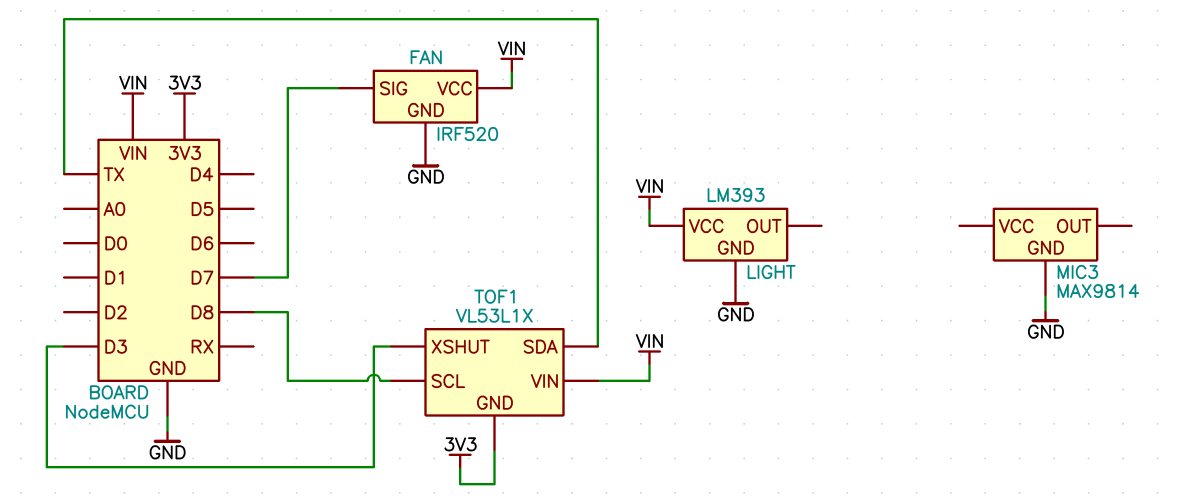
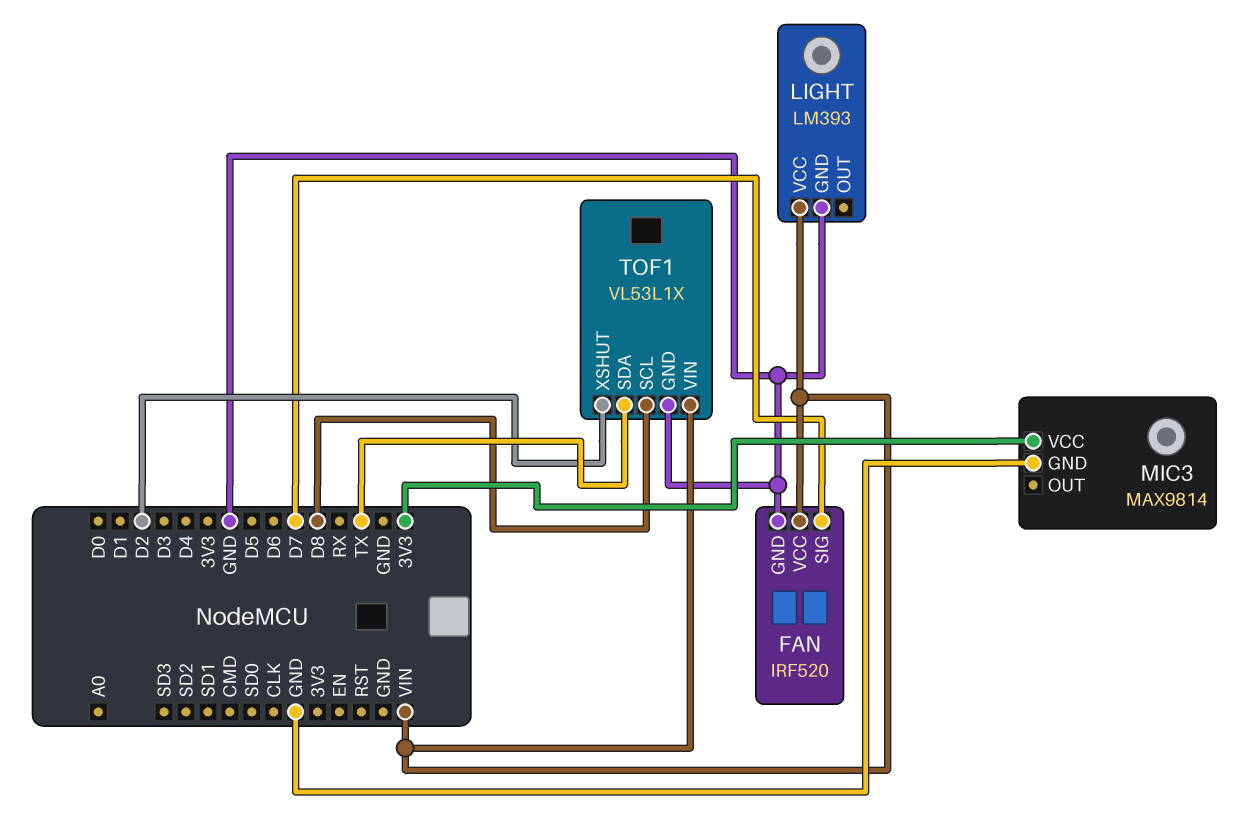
MIC3 pin VCC: none -> 3V3
TOF1 pin GND: 3V3 -> GND
TOF1 pin XSHUT: D3 -> D2

